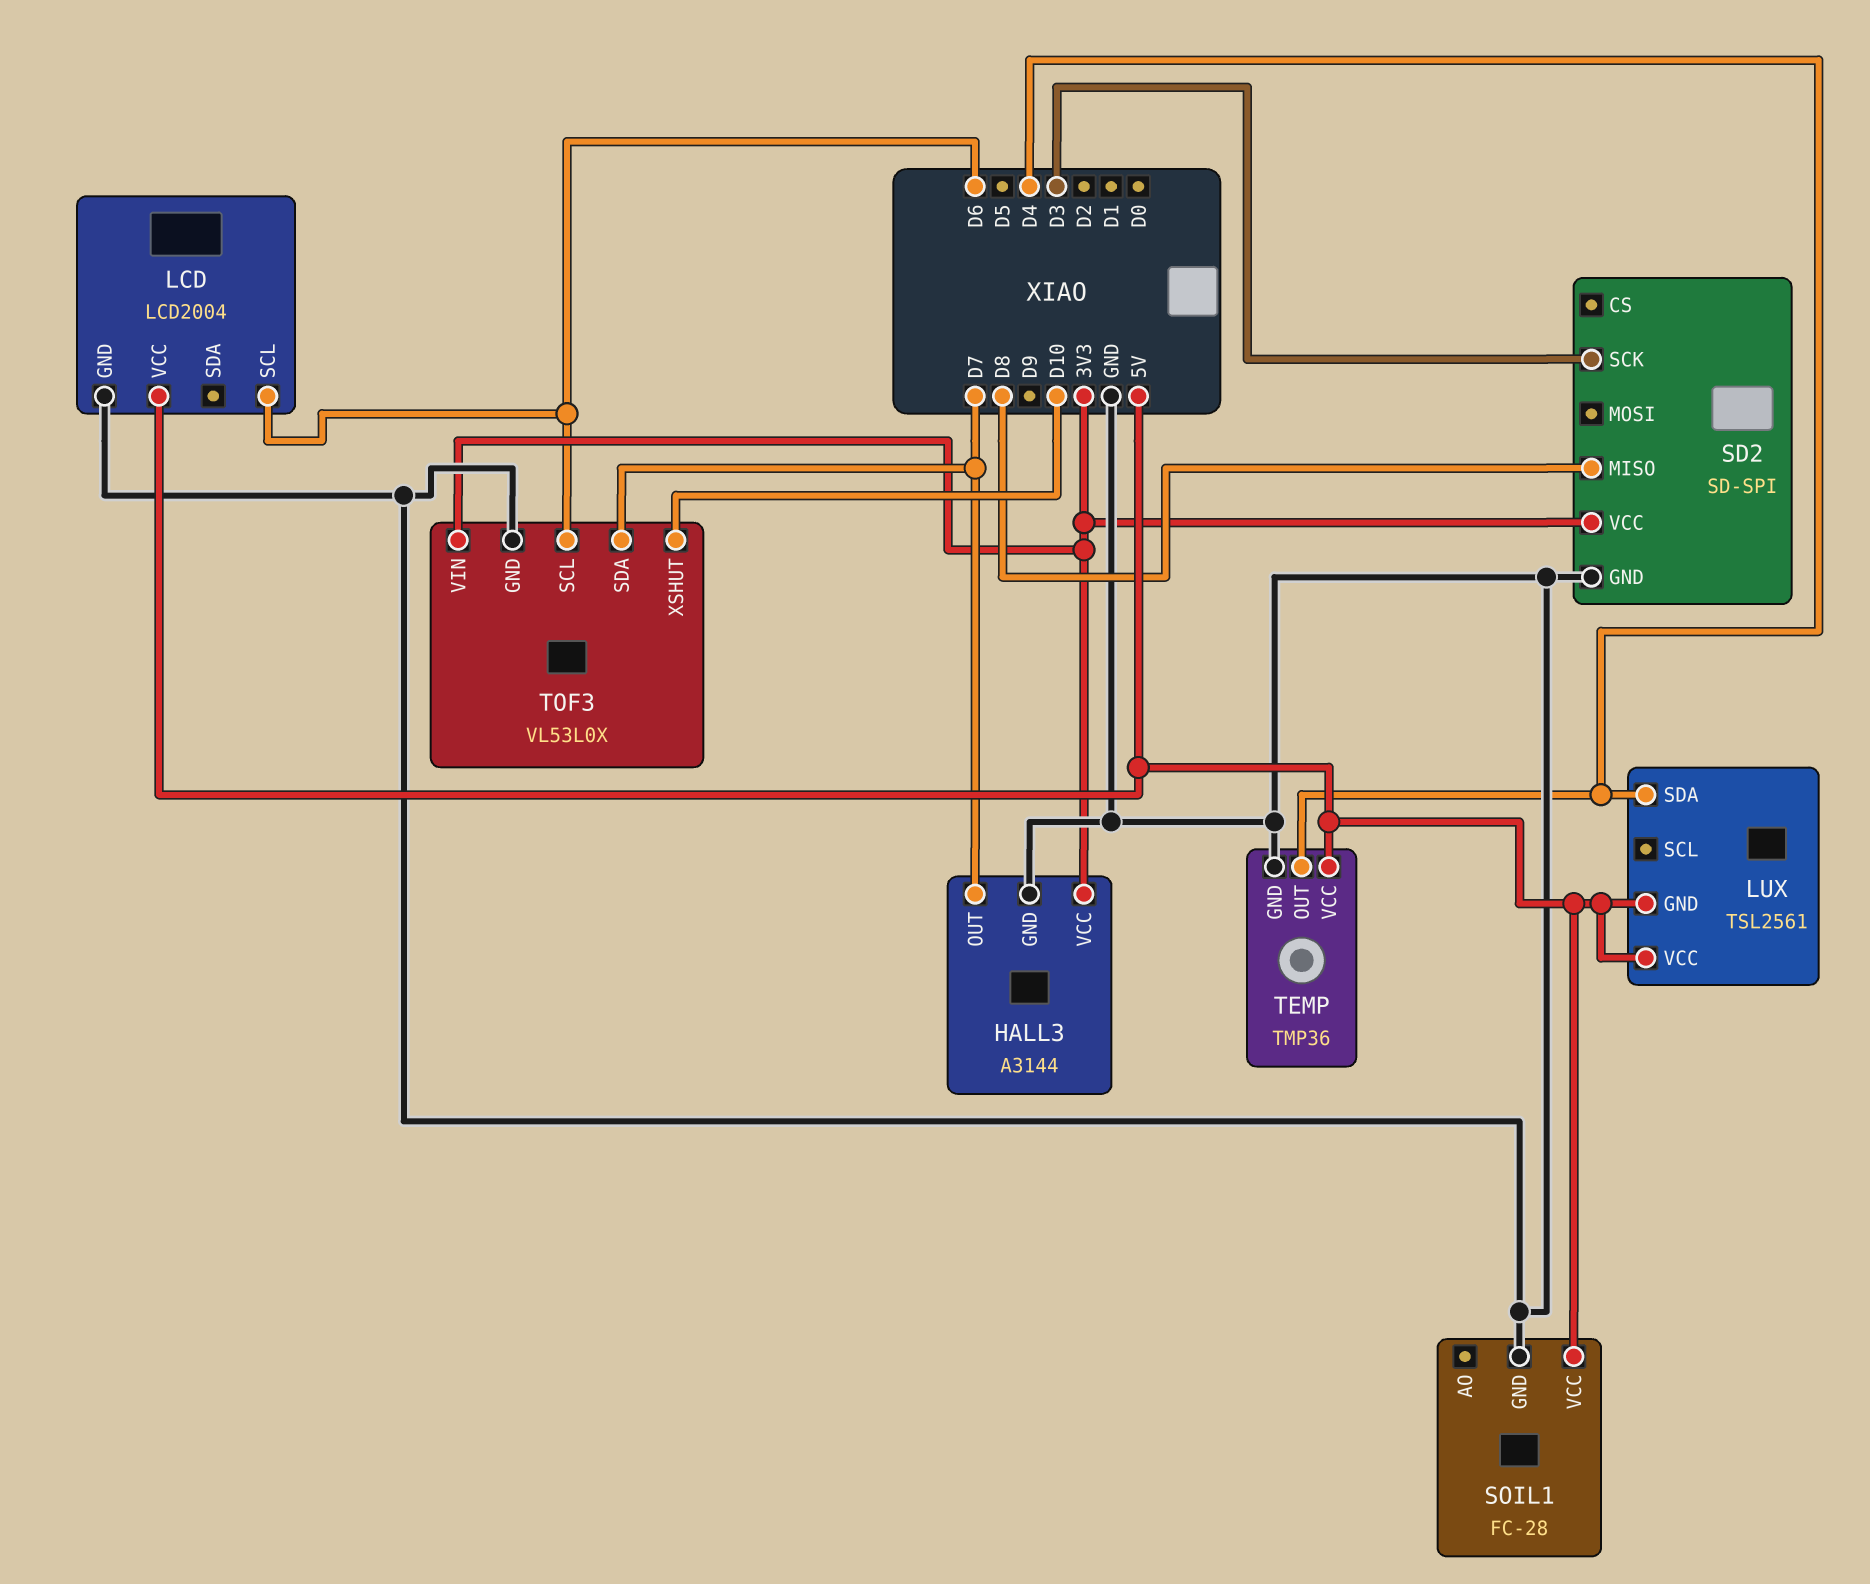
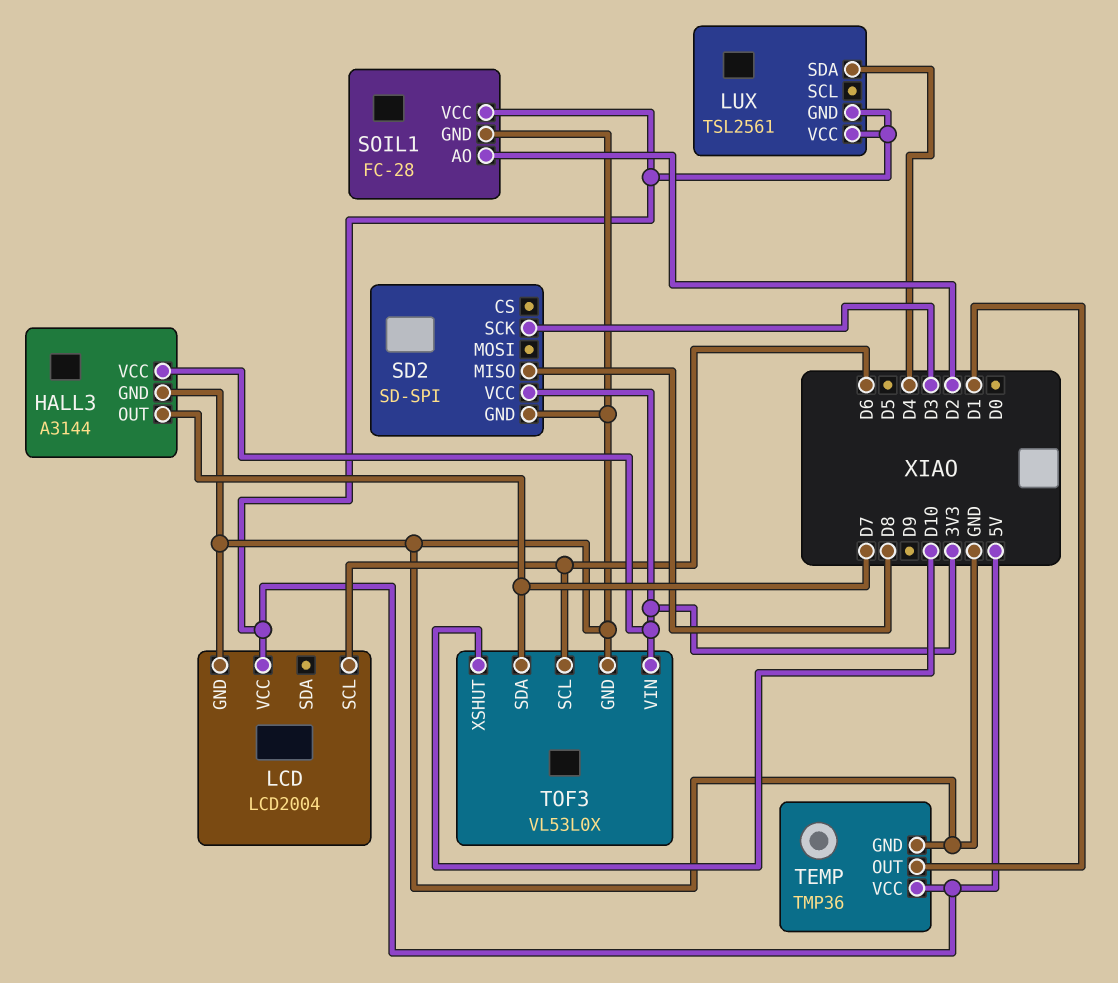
SOIL1 pin AO: none -> D2
TEMP pin OUT: D4 -> D1

